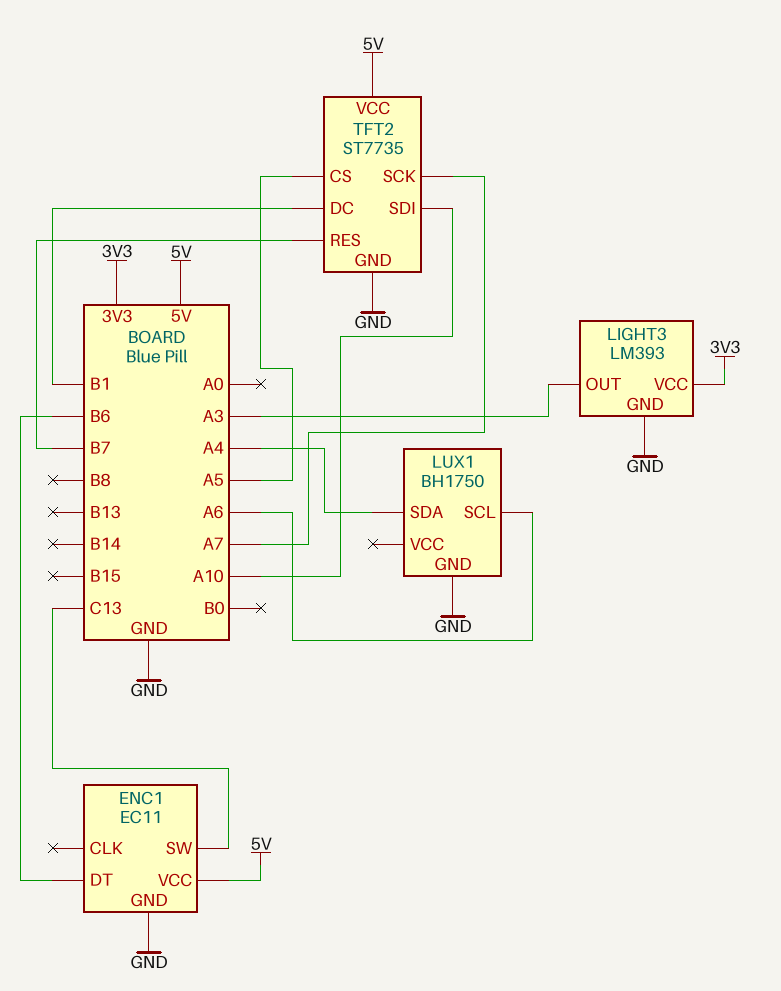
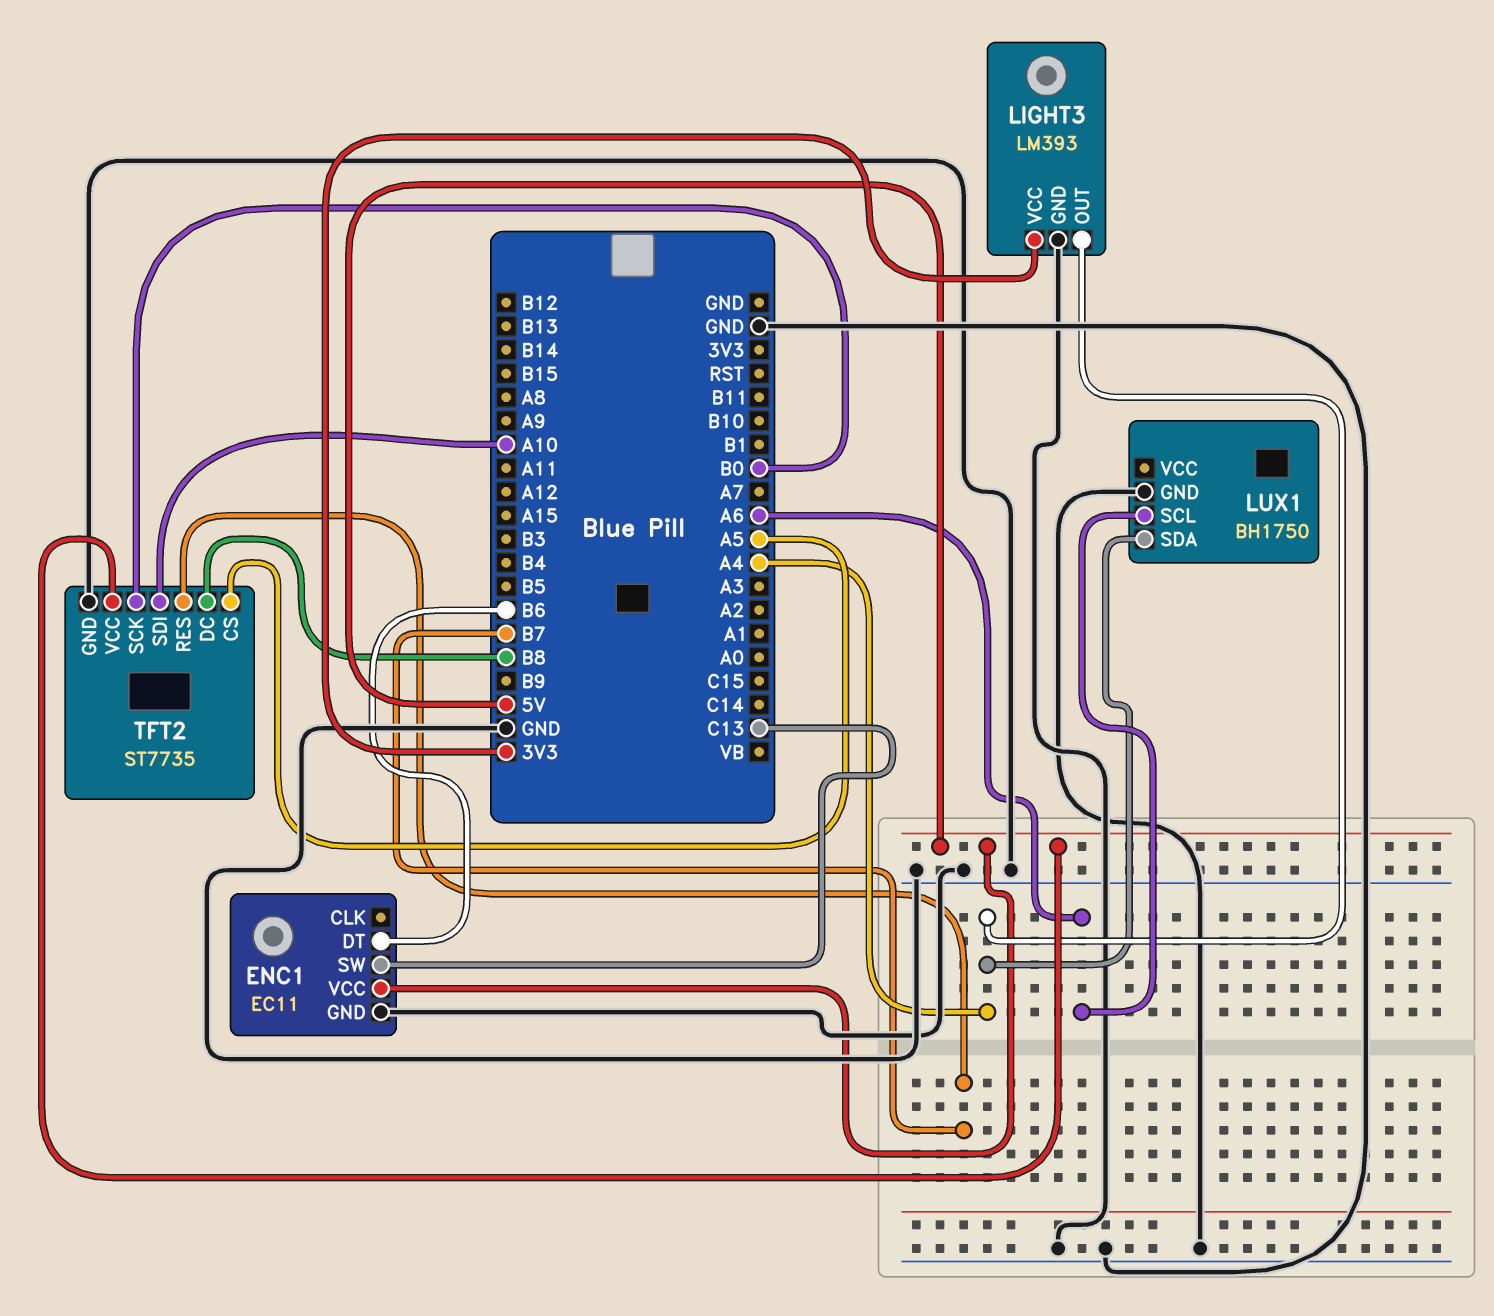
LIGHT3 pin OUT: A3 -> A4
TFT2 pin DC: B1 -> B8
TFT2 pin SCK: A7 -> B0

